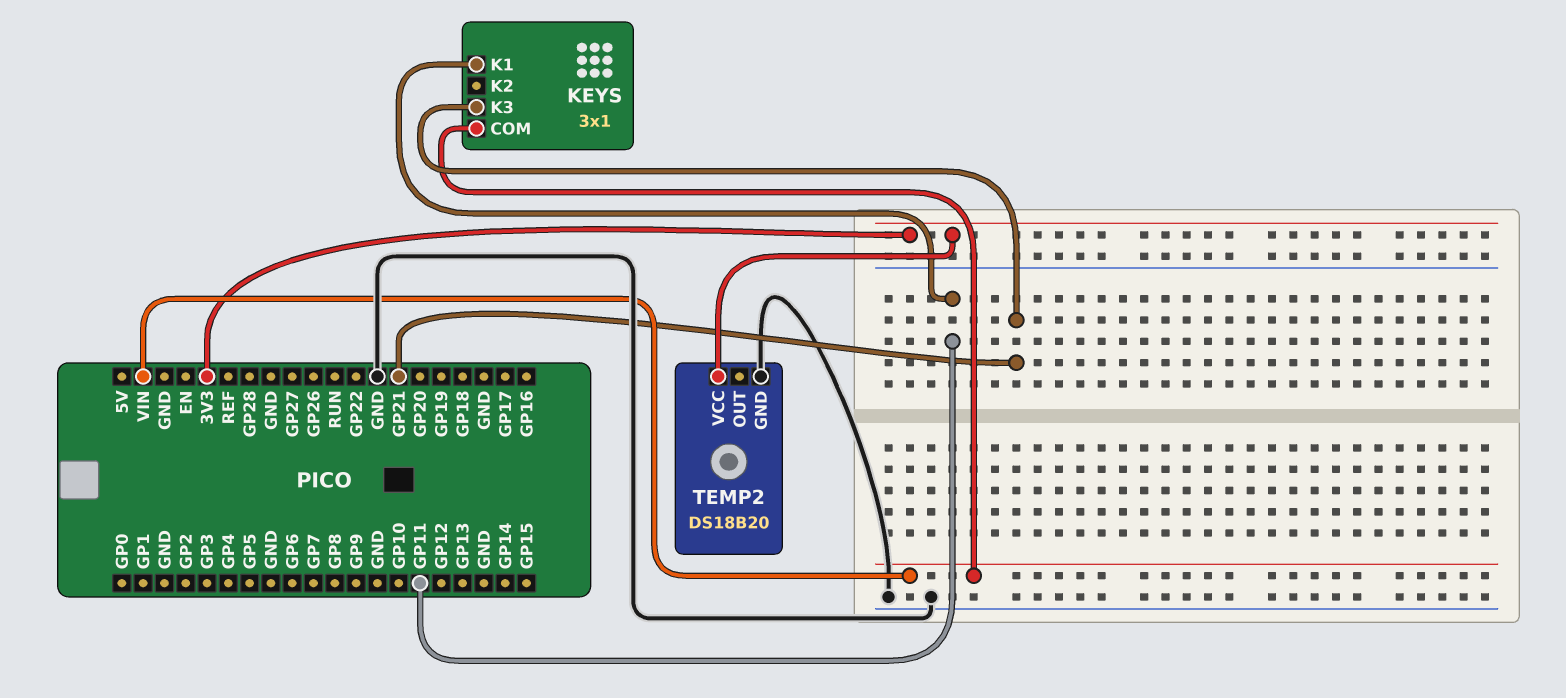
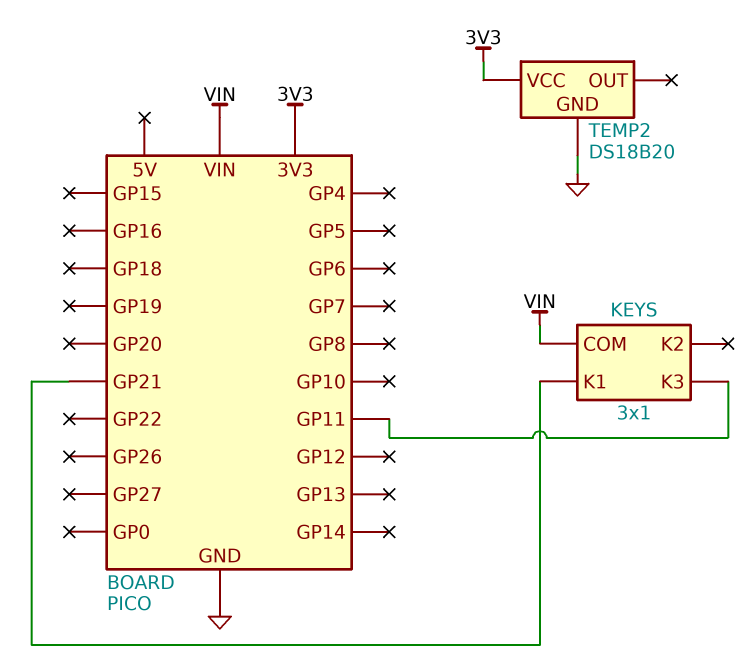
KEYS pin K1: GP11 -> GP21
KEYS pin K3: GP21 -> GP11

